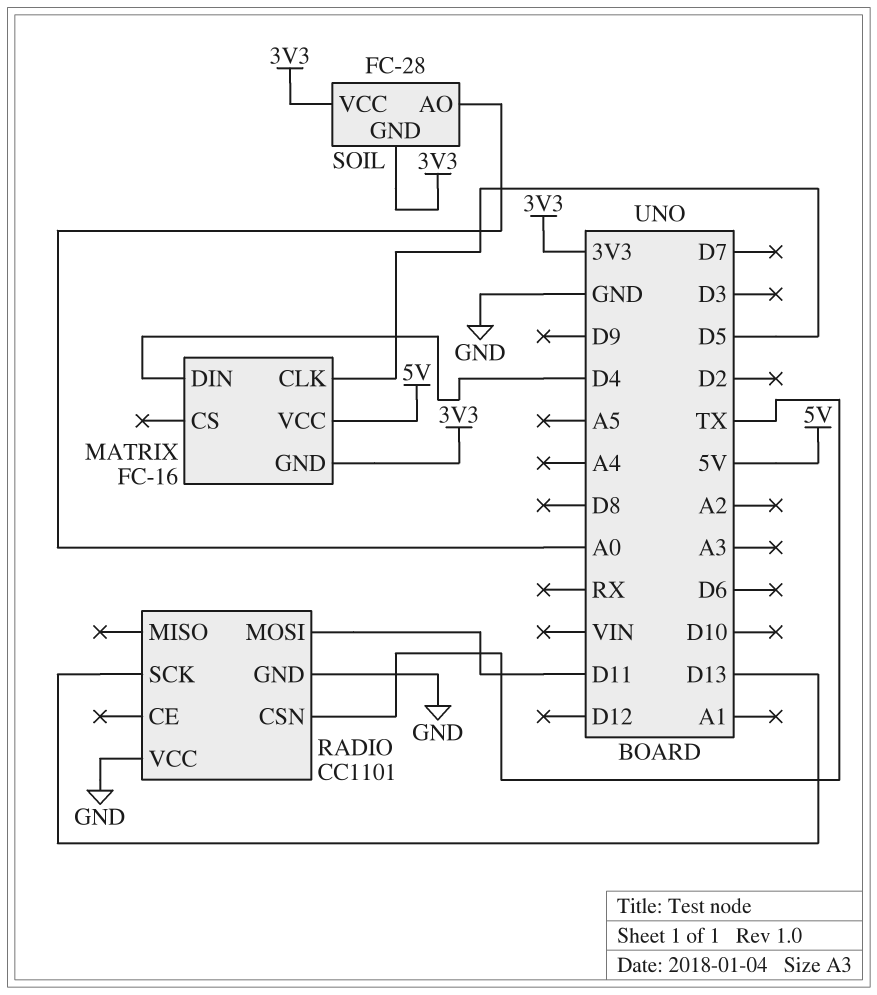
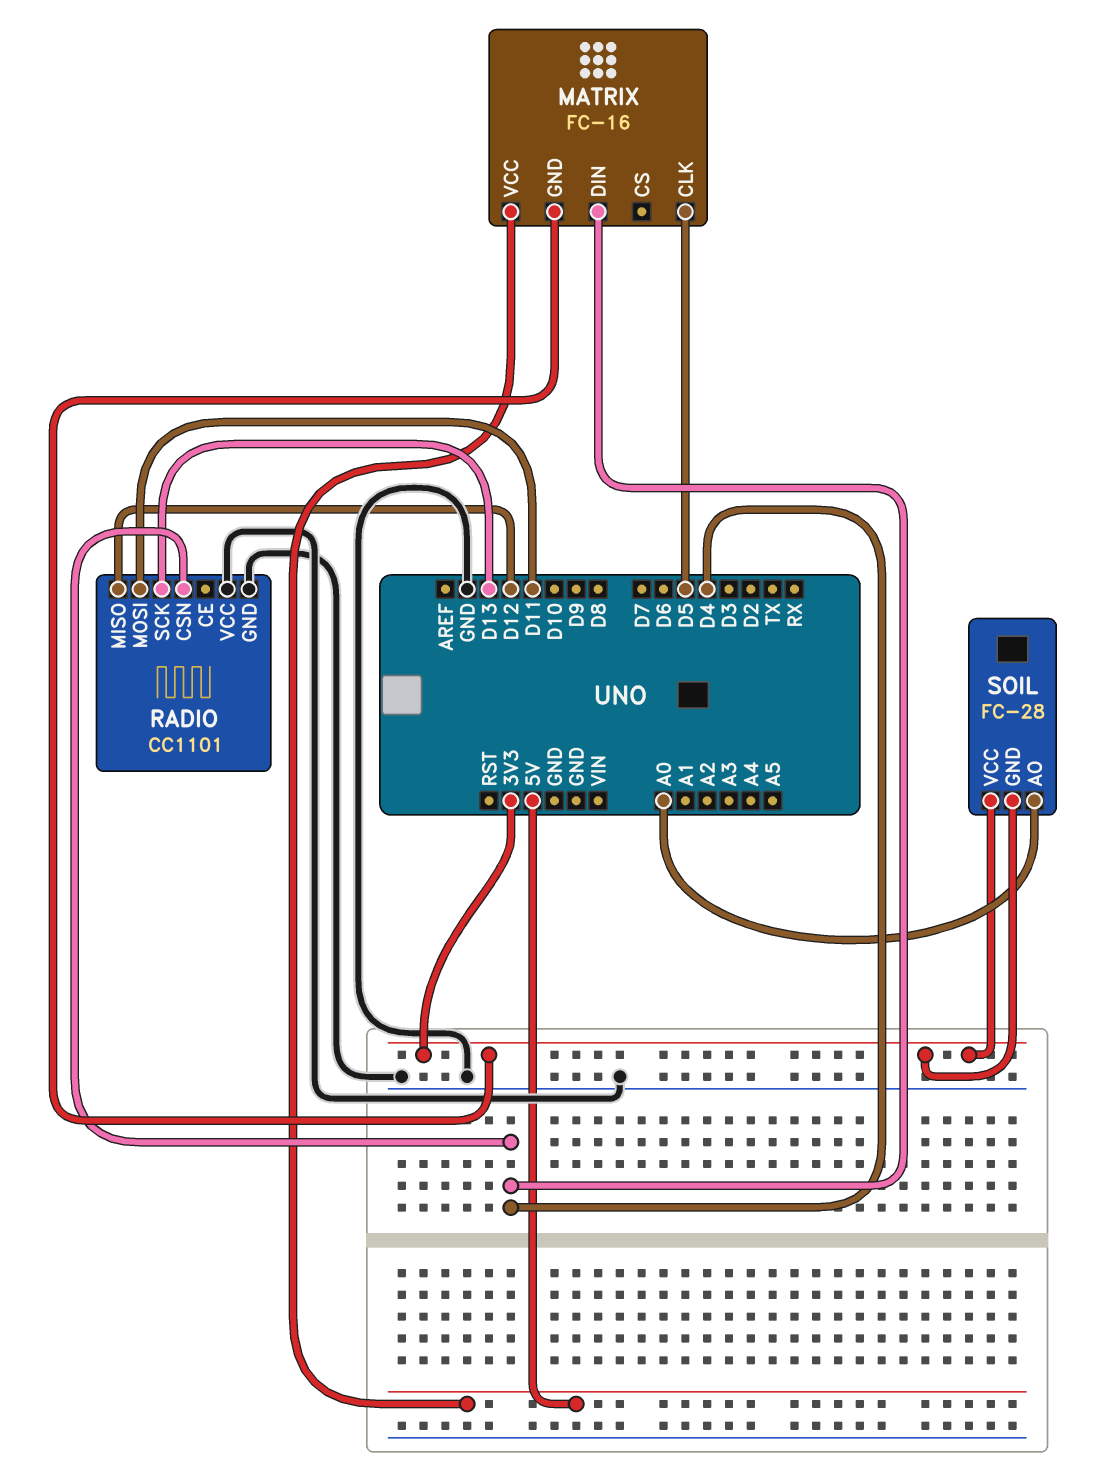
RADIO pin CSN: TX -> D4
RADIO pin MISO: none -> D12

